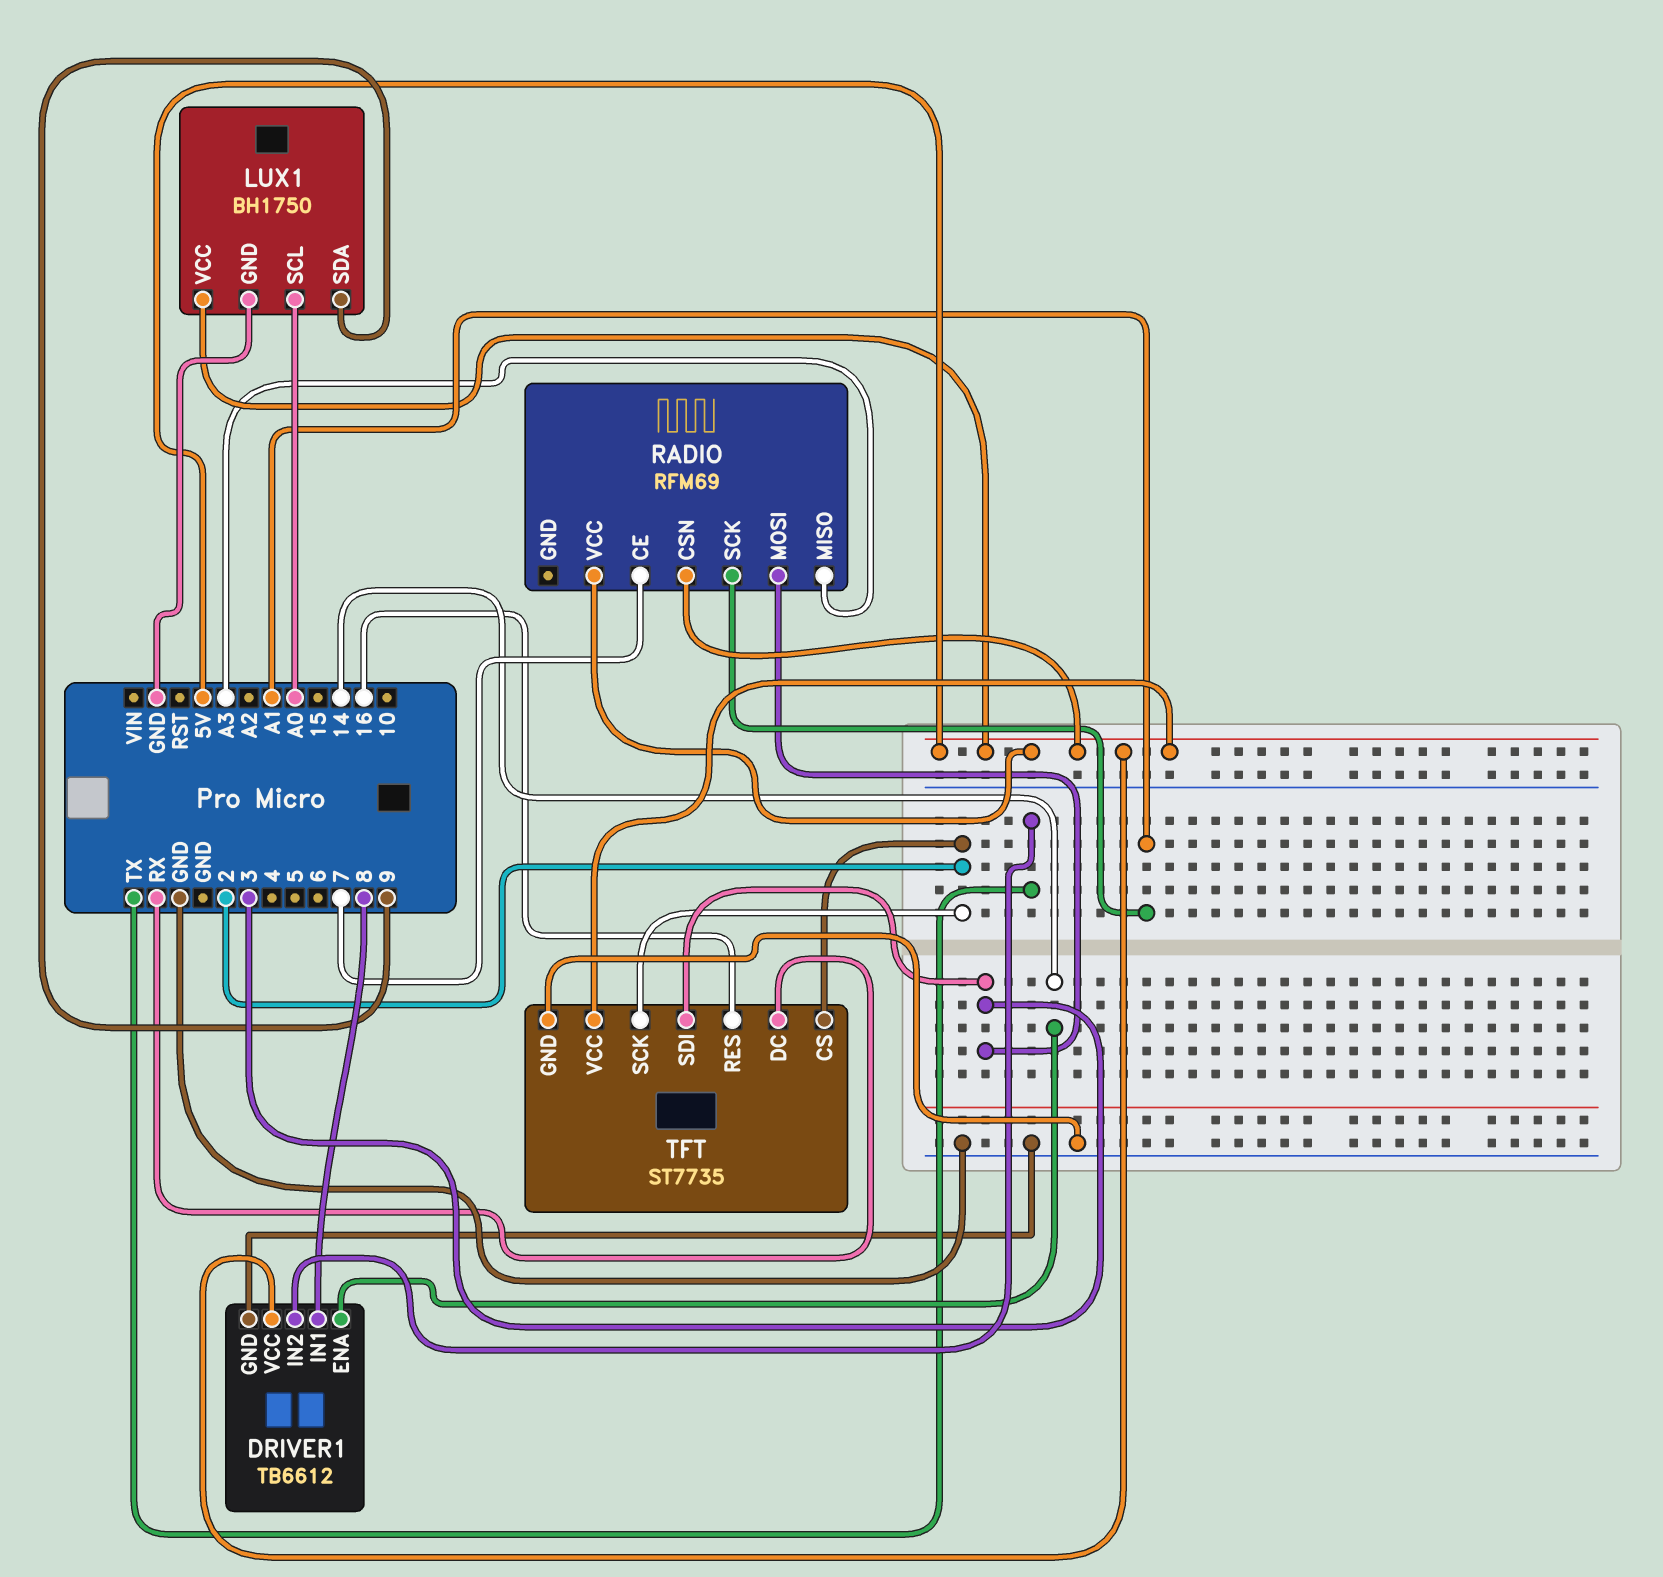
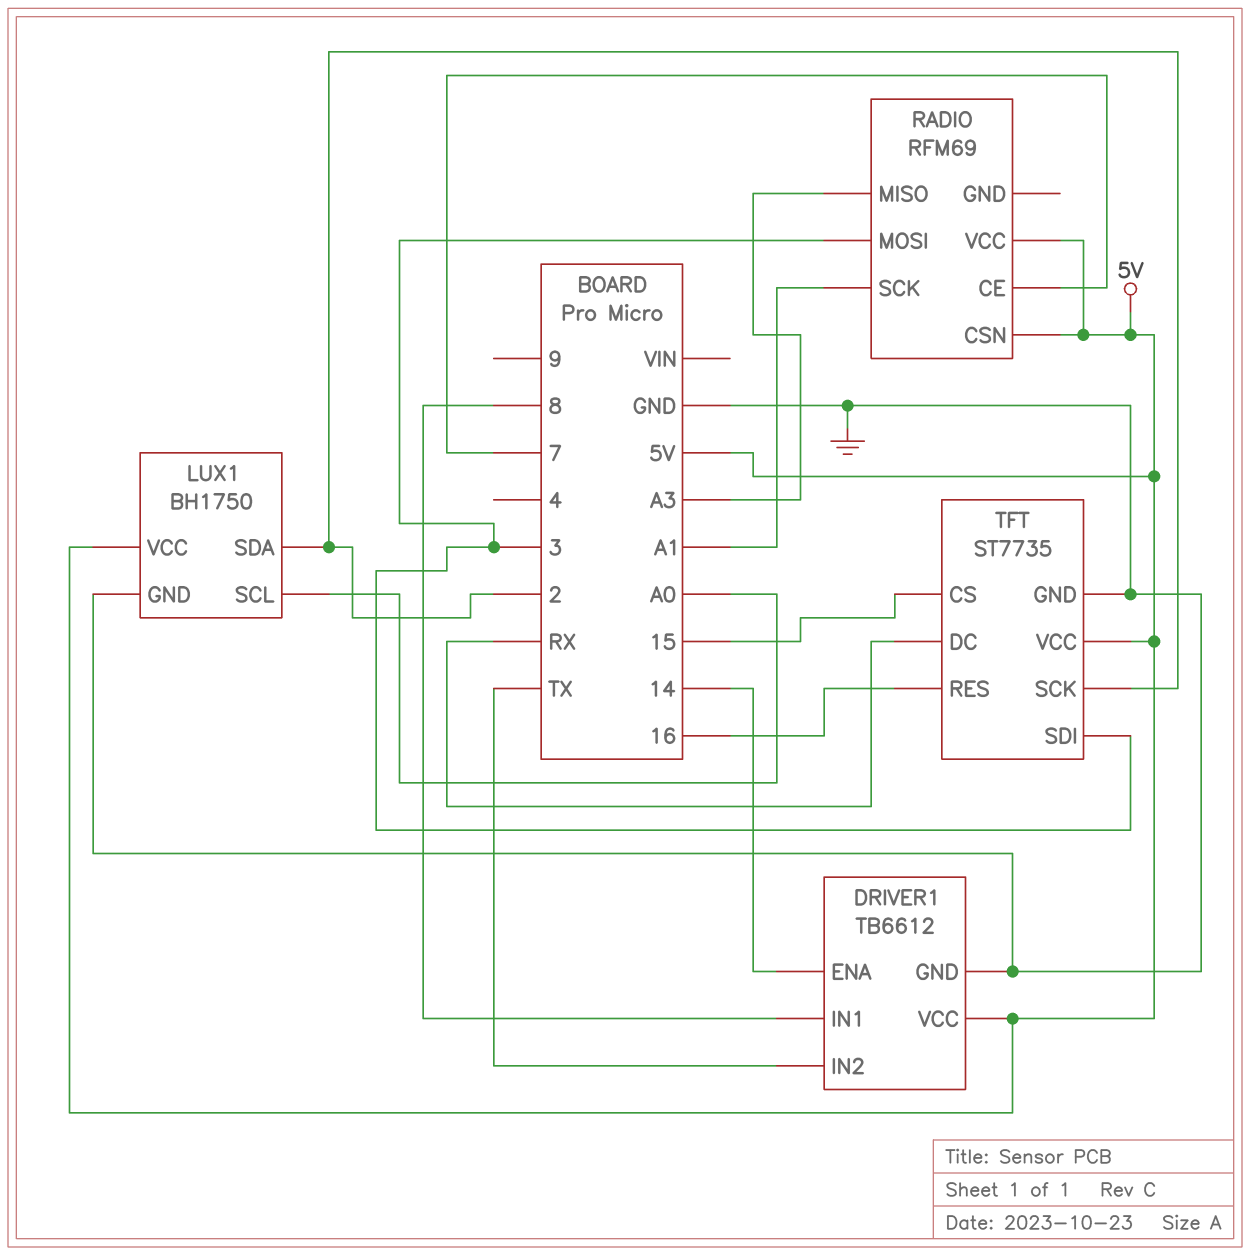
LUX1 pin SDA: 9 -> 2
TFT pin CS: 2 -> 15

